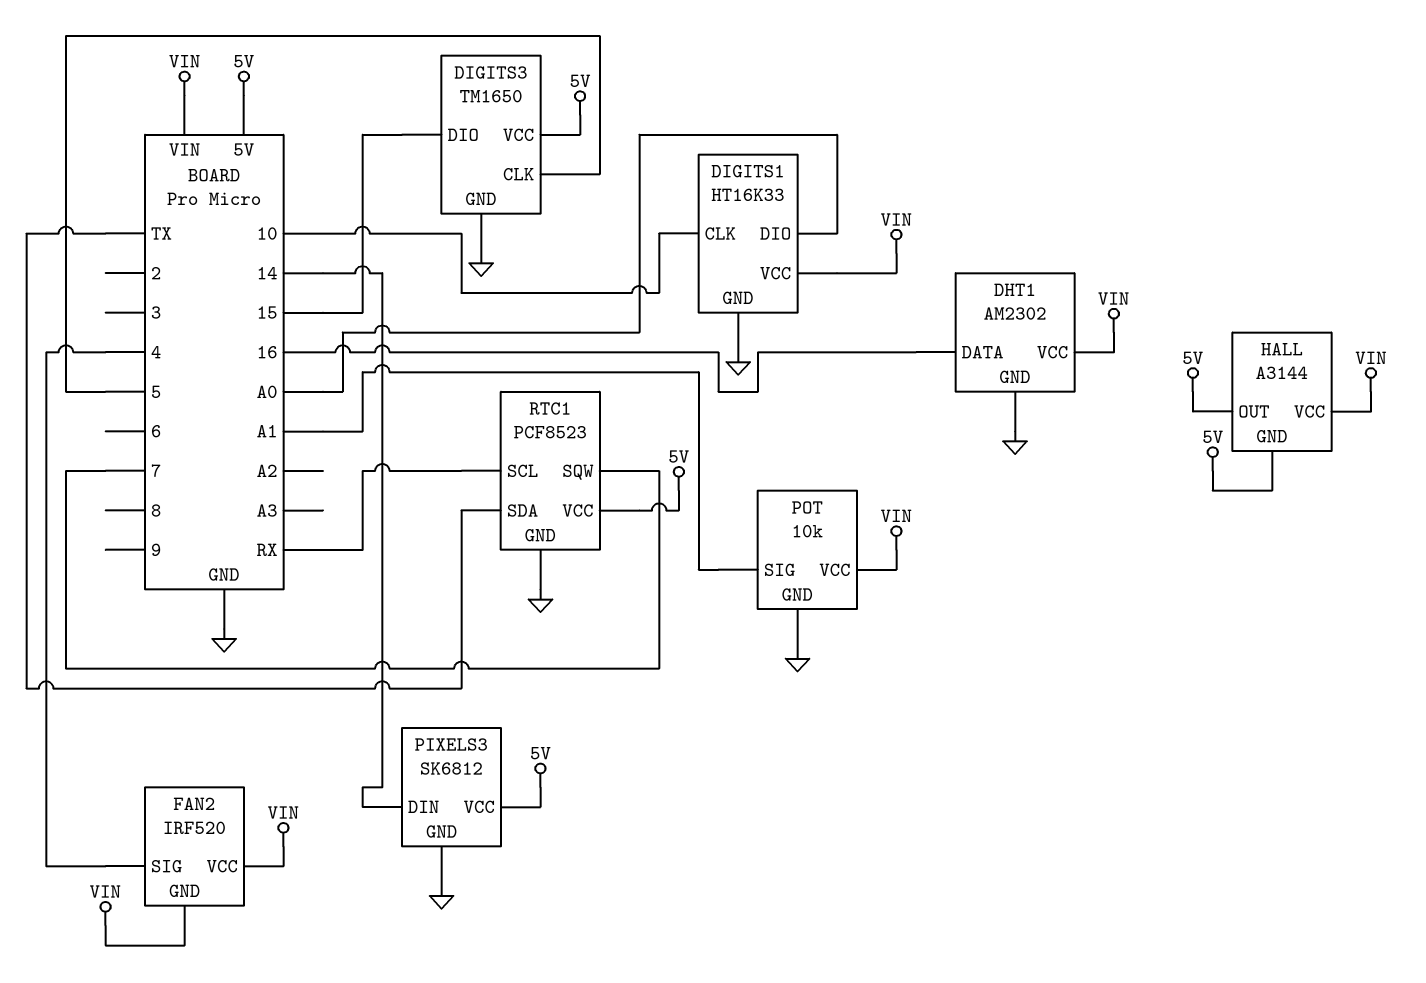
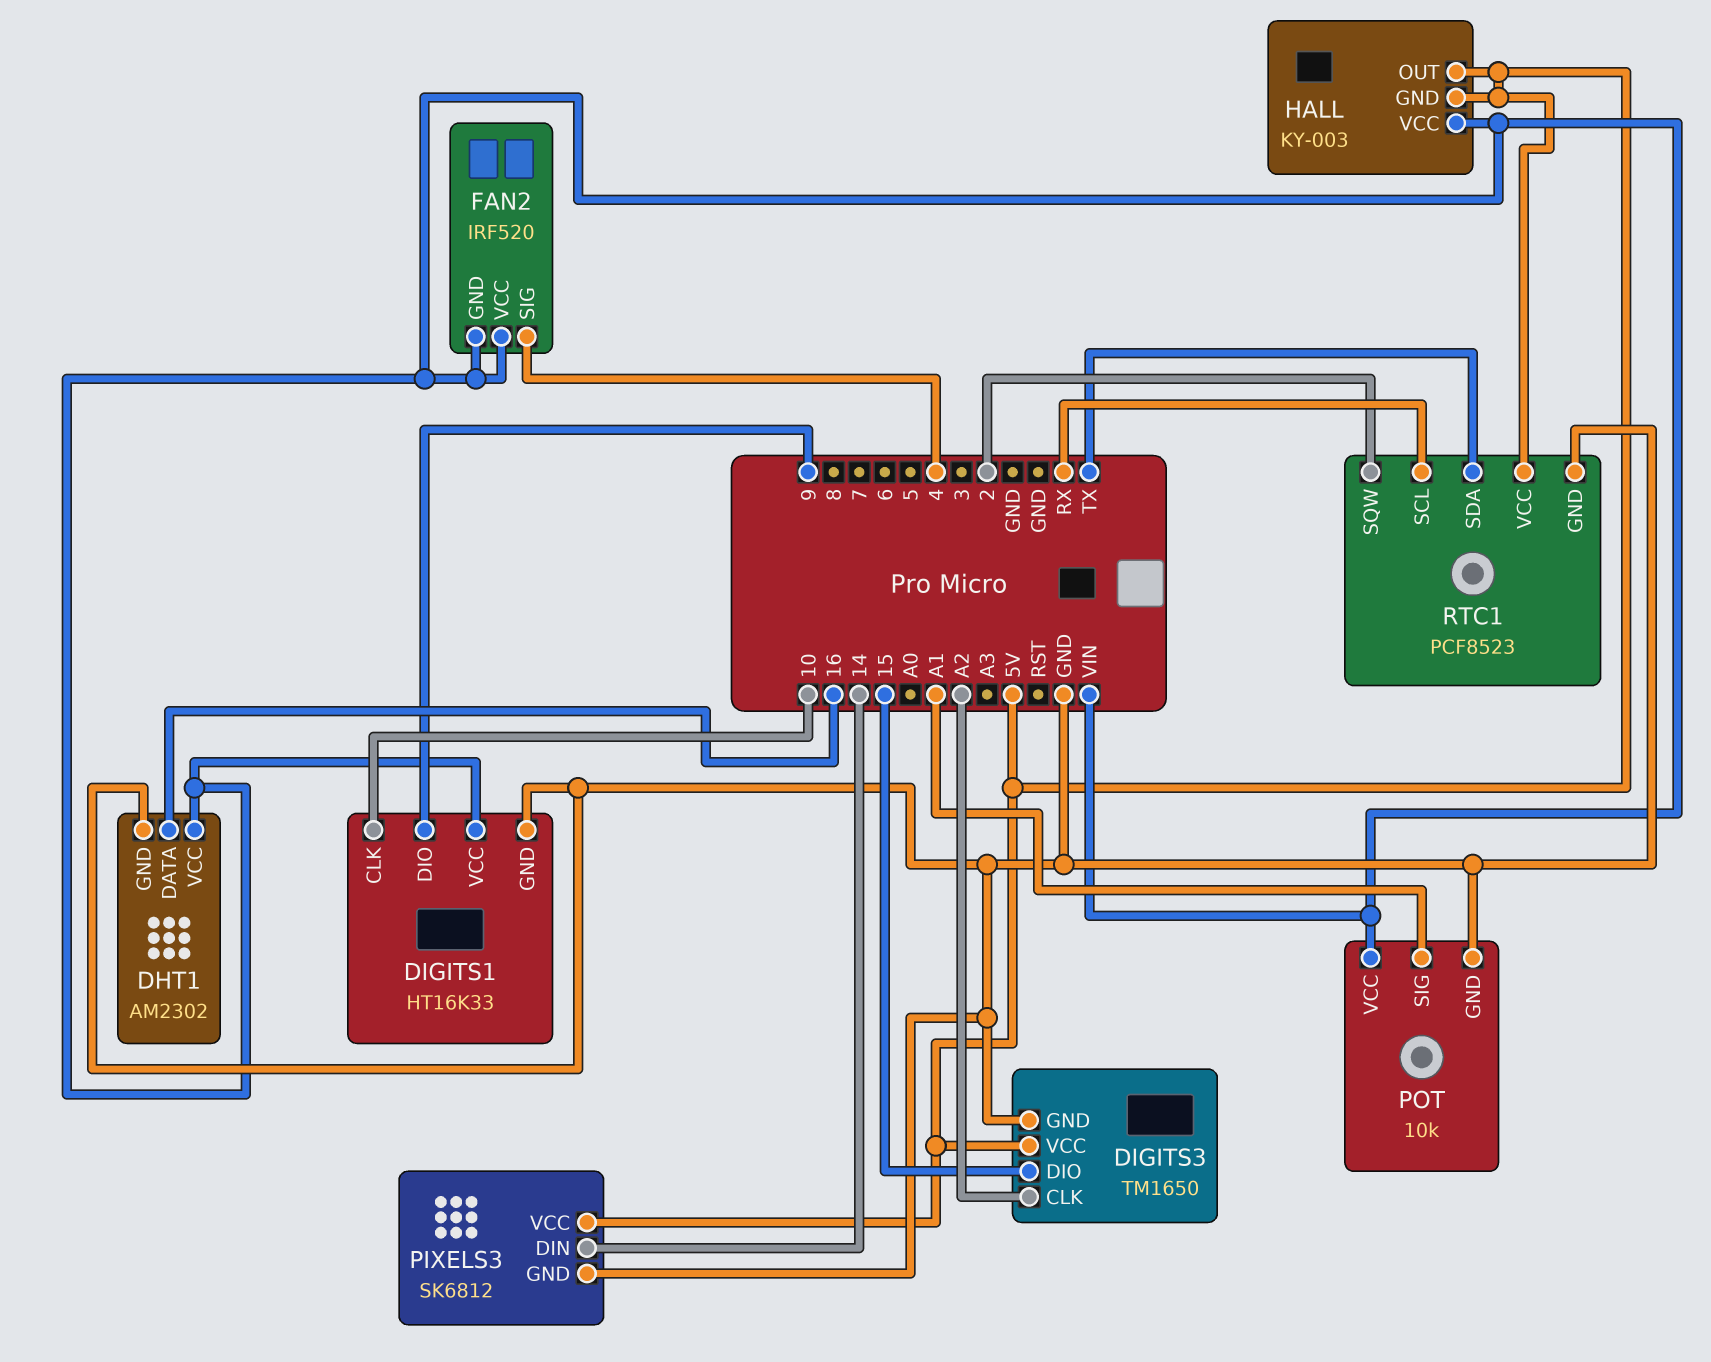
DIGITS1 pin DIO: A0 -> 9
DIGITS3 pin CLK: 5 -> A2
HALL: A3144 -> KY-003
RTC1 pin SQW: 7 -> 2

